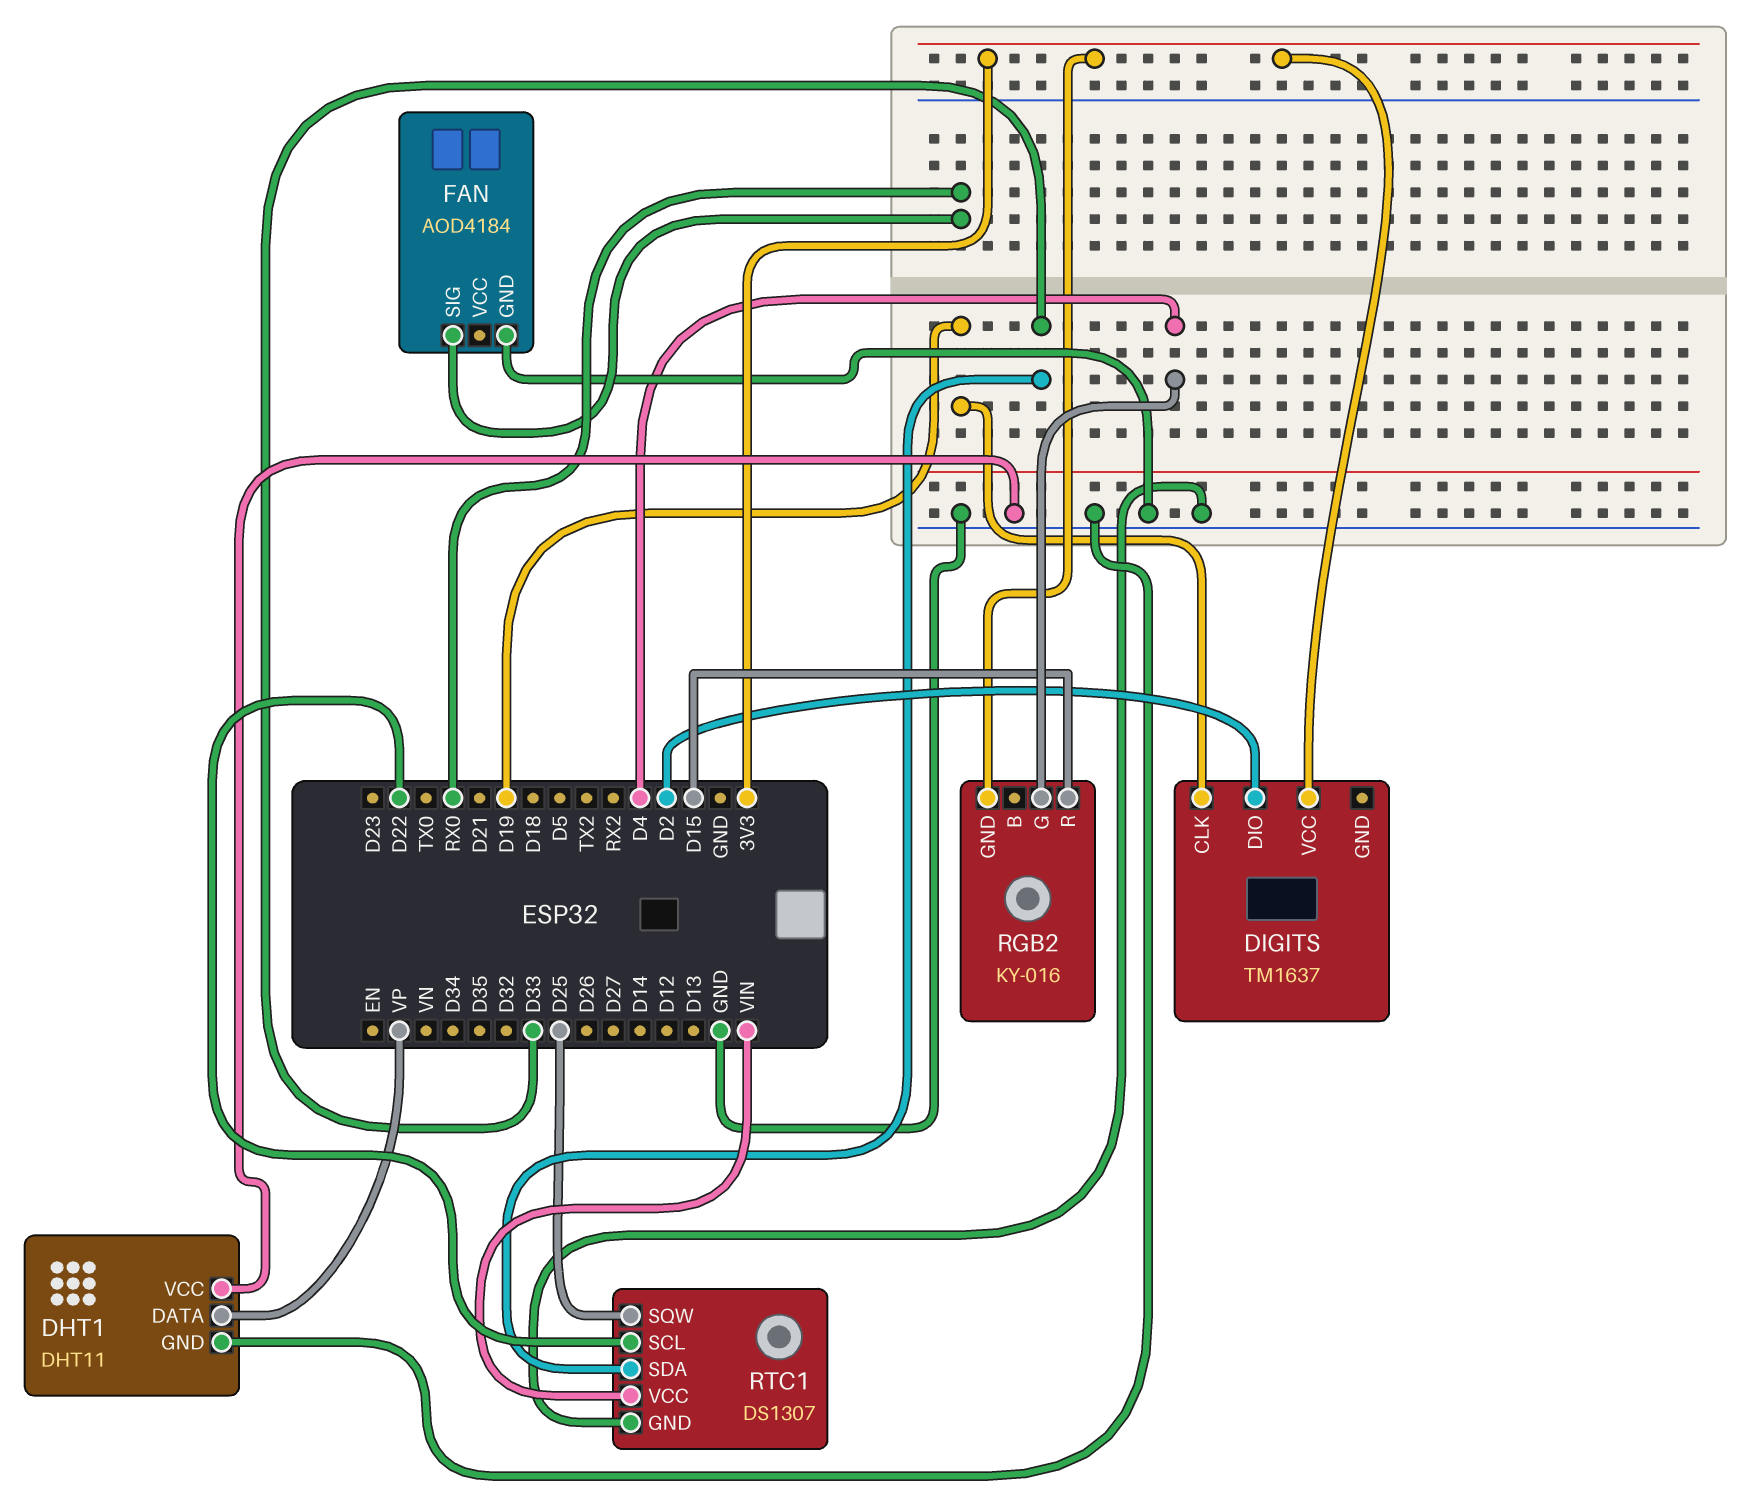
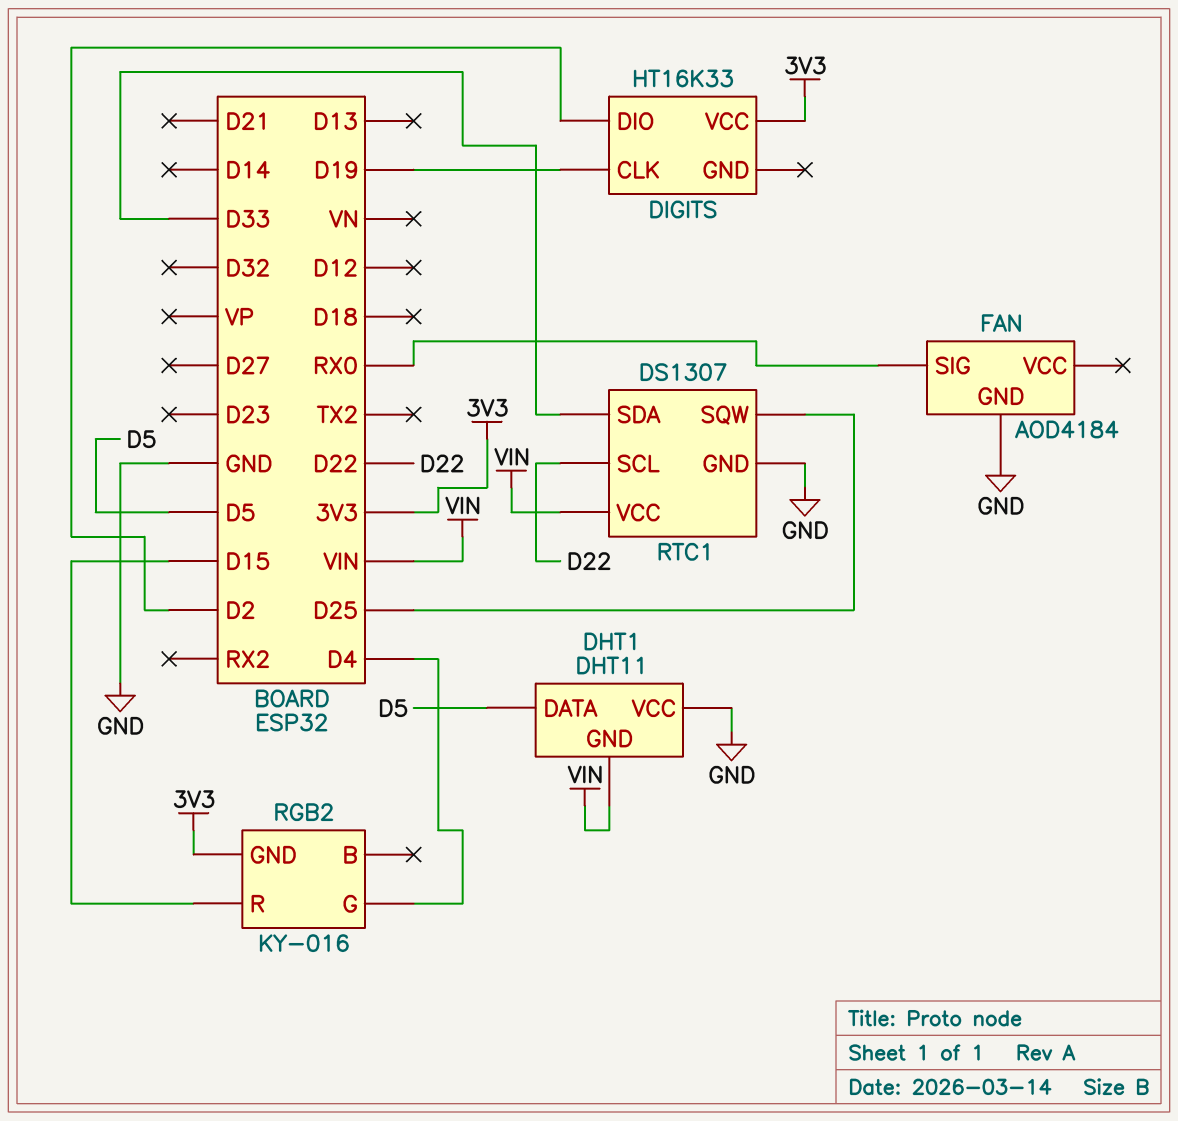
DHT1 pin DATA: VP -> D5
DHT1 pin GND: GND -> VIN
DIGITS: TM1637 -> HT16K33

